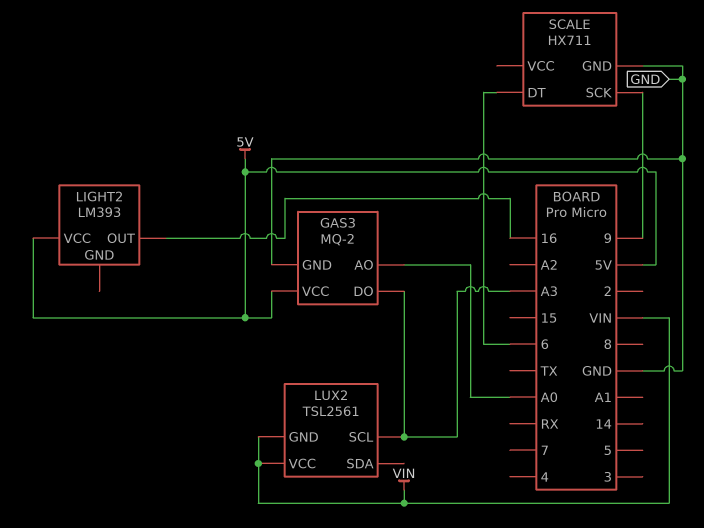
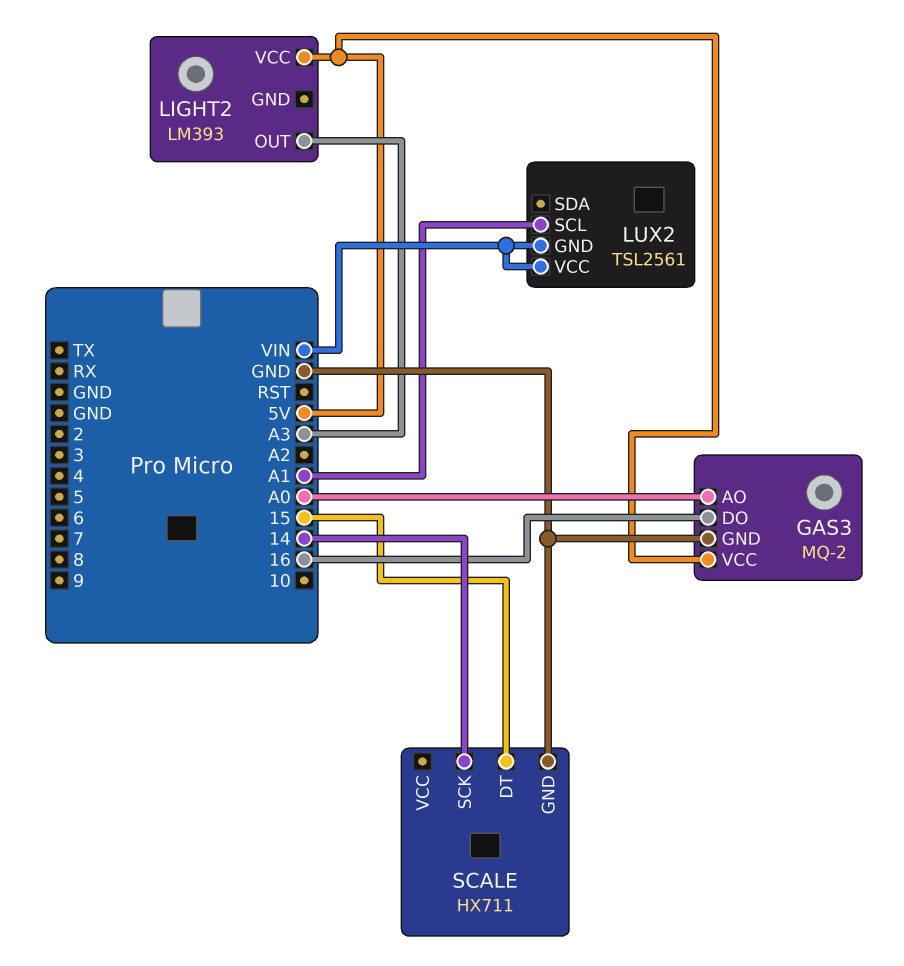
GAS3 pin DO: A3 -> 16
LIGHT2 pin OUT: 16 -> A3
LUX2 pin SCL: A3 -> A1
SCALE pin DT: 6 -> 15
SCALE pin SCK: 9 -> 14

